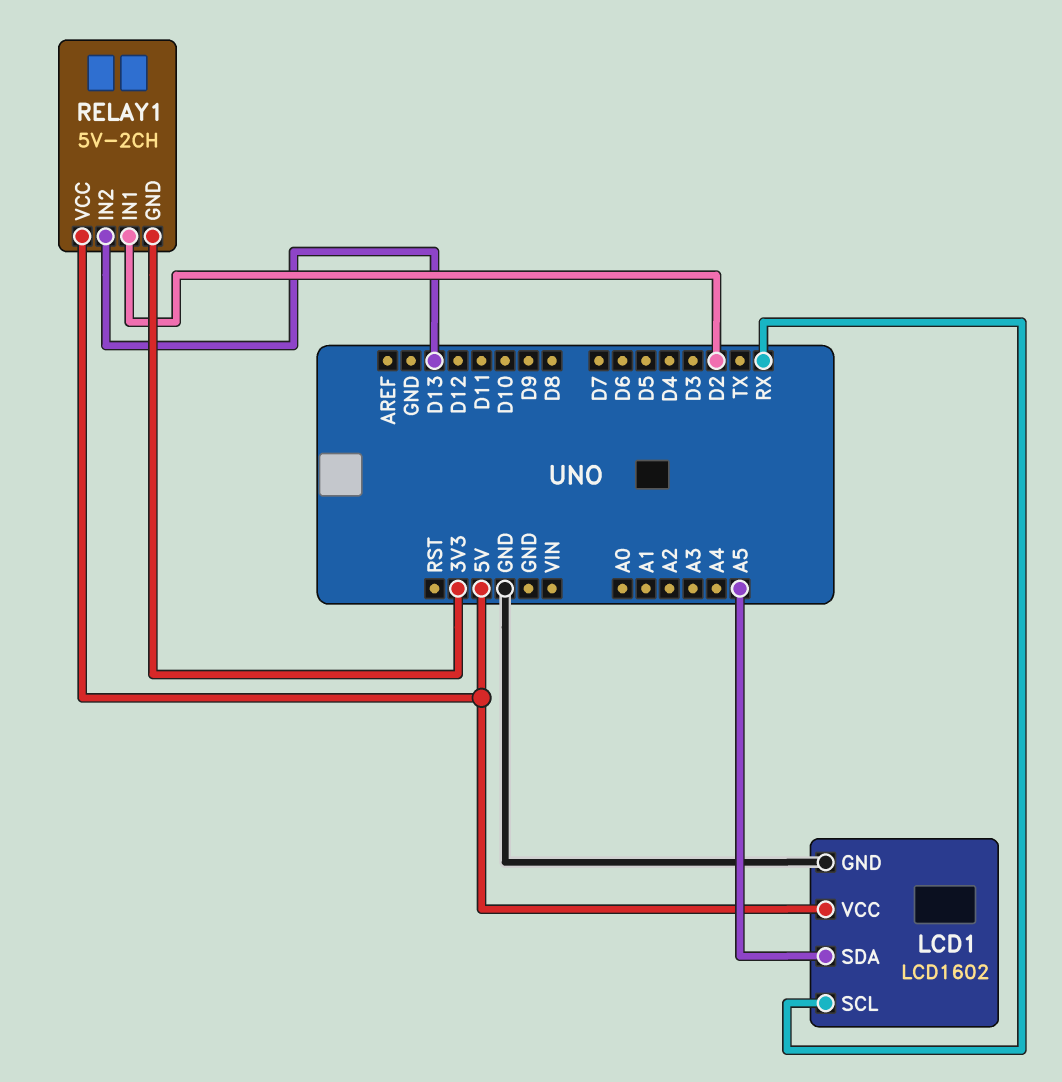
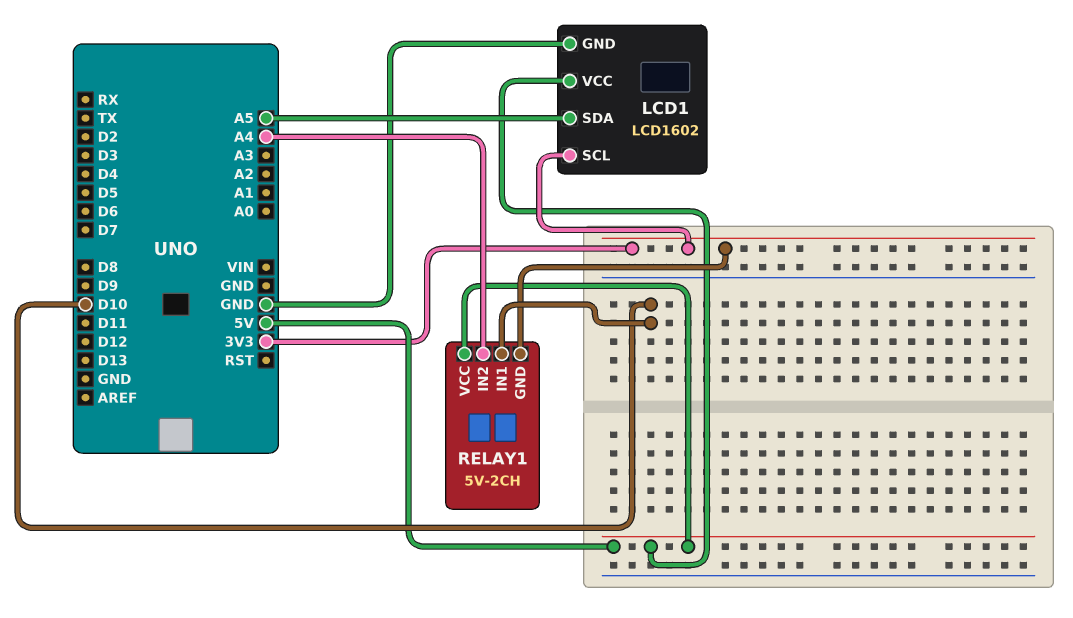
LCD1 pin SCL: RX -> 3V3
RELAY1 pin IN1: D2 -> D10
RELAY1 pin IN2: D13 -> A4

